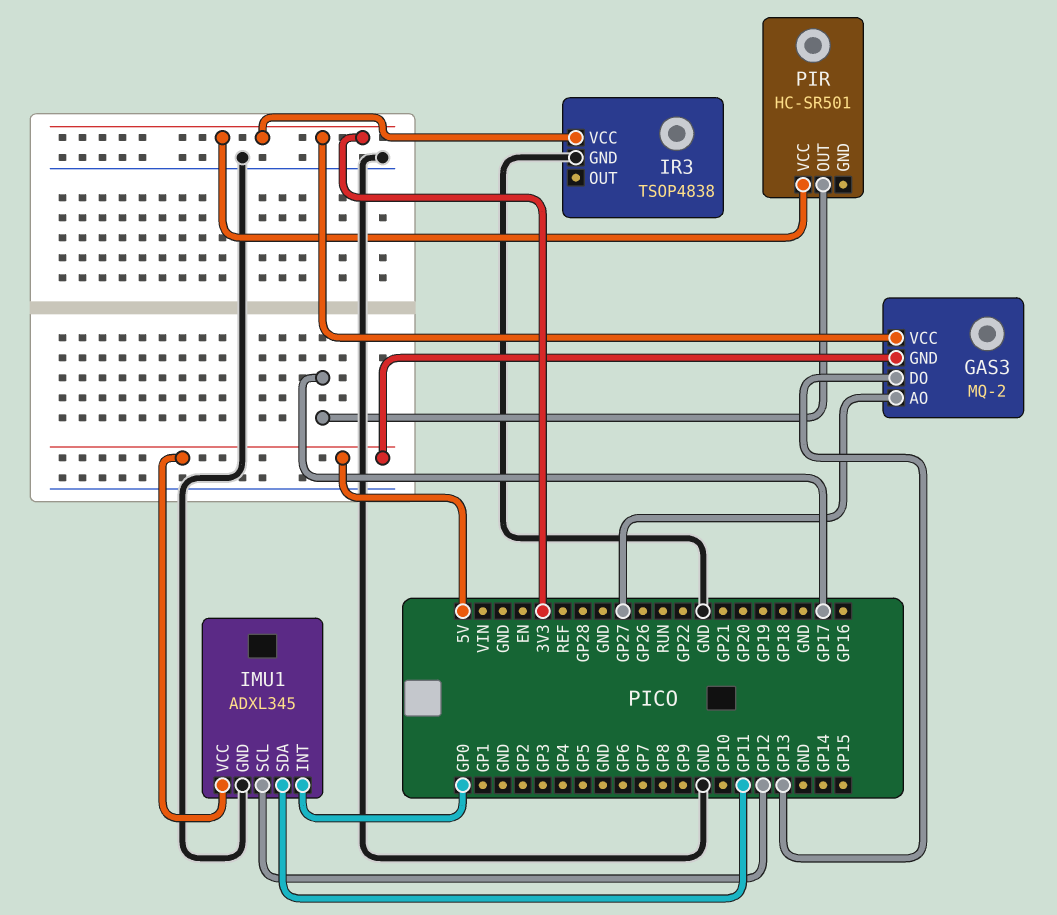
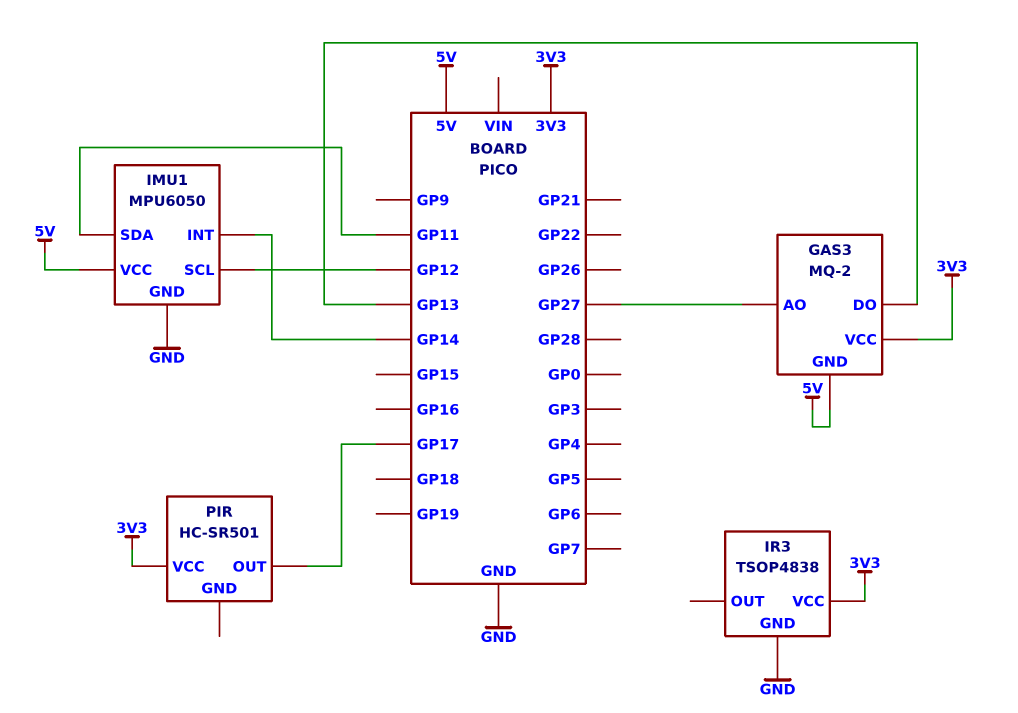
IMU1: ADXL345 -> MPU6050
IMU1 pin INT: GP0 -> GP14

